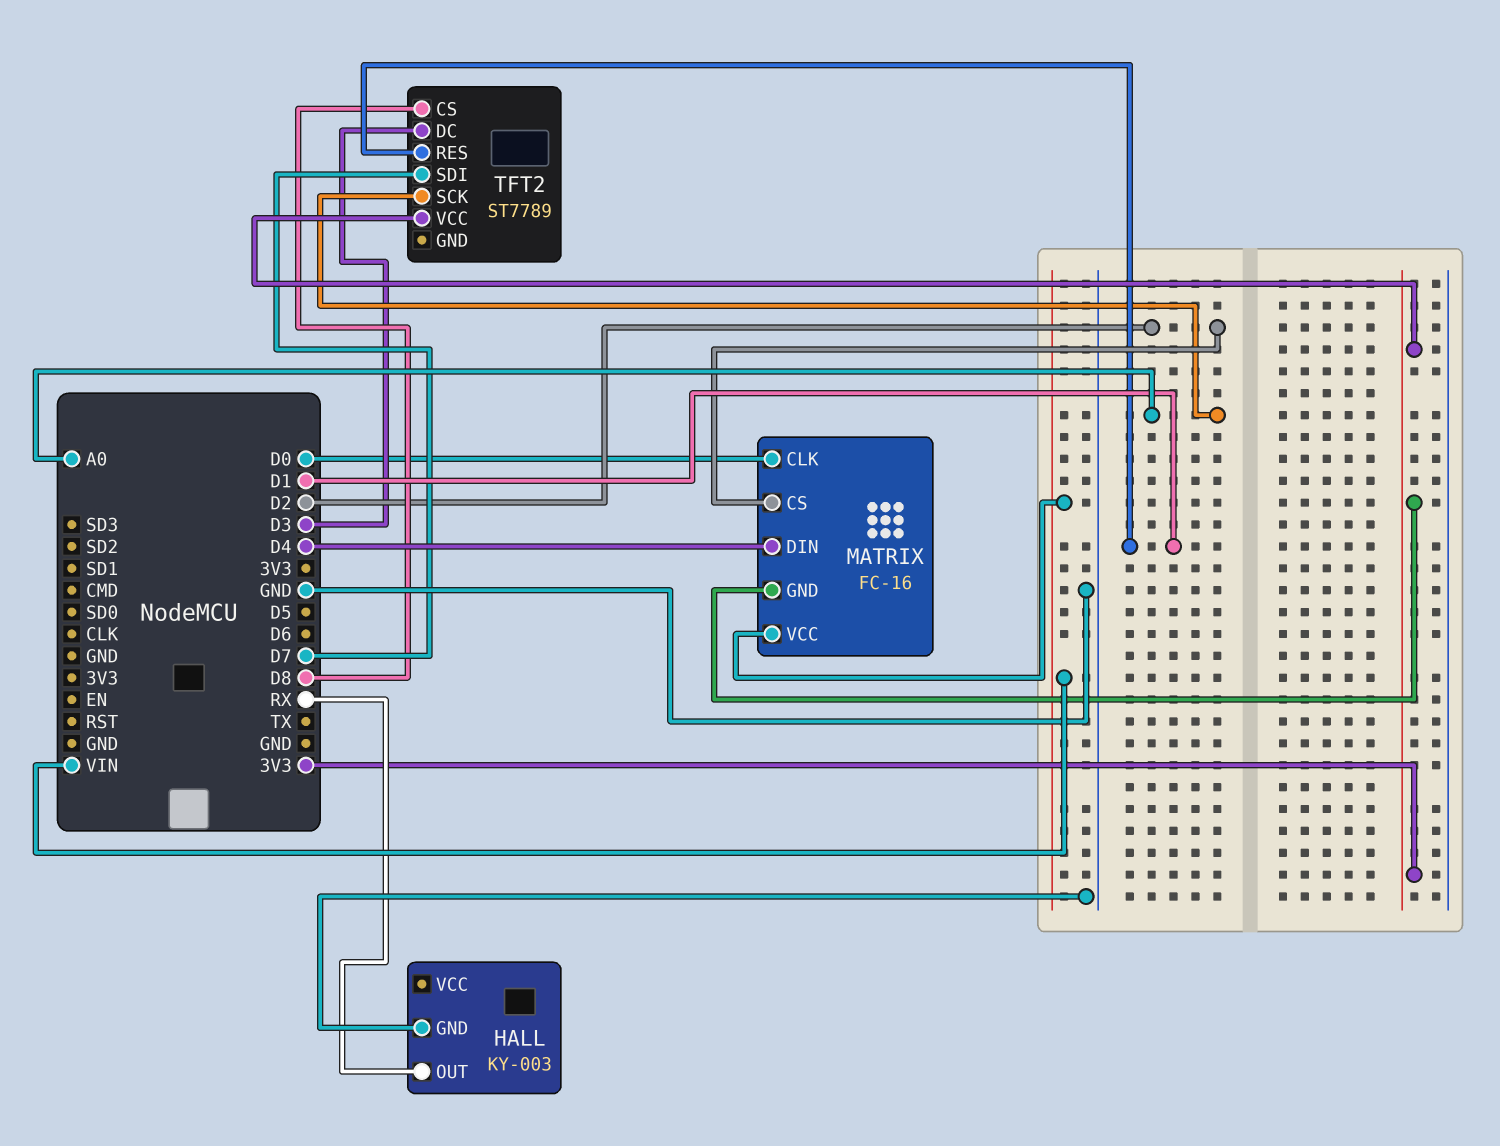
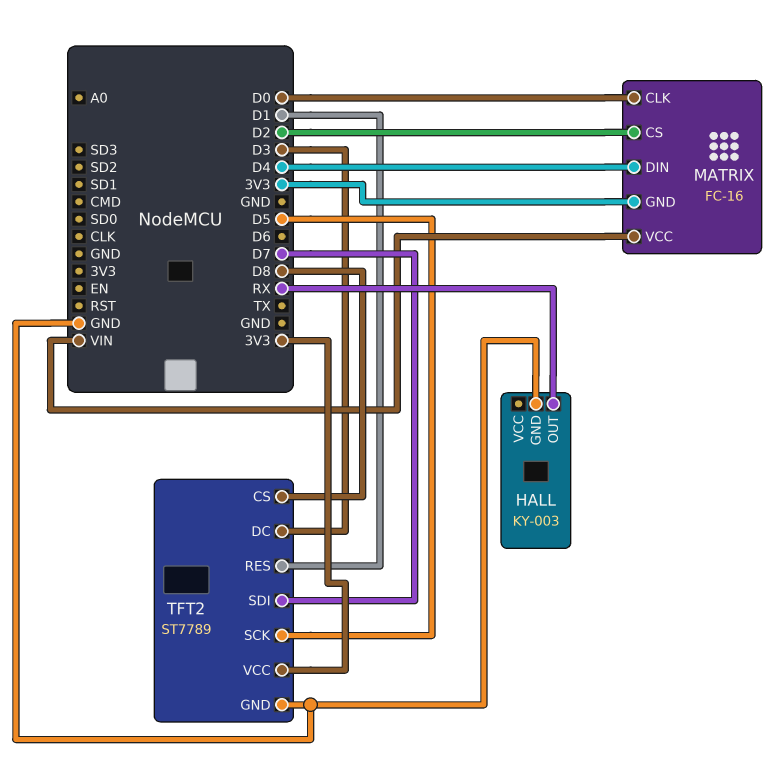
TFT2 pin GND: none -> GND
TFT2 pin SCK: A0 -> D5

